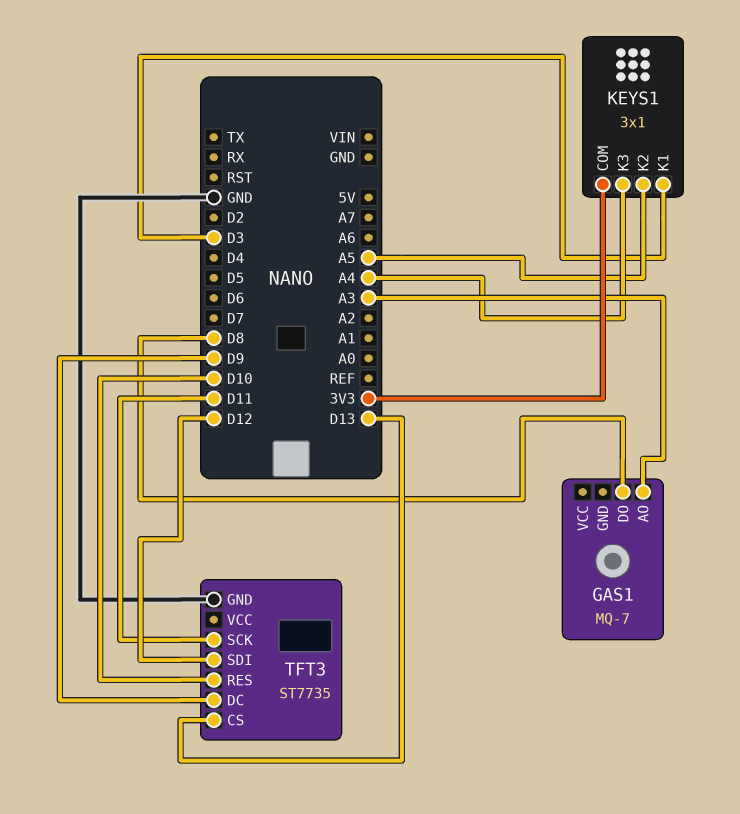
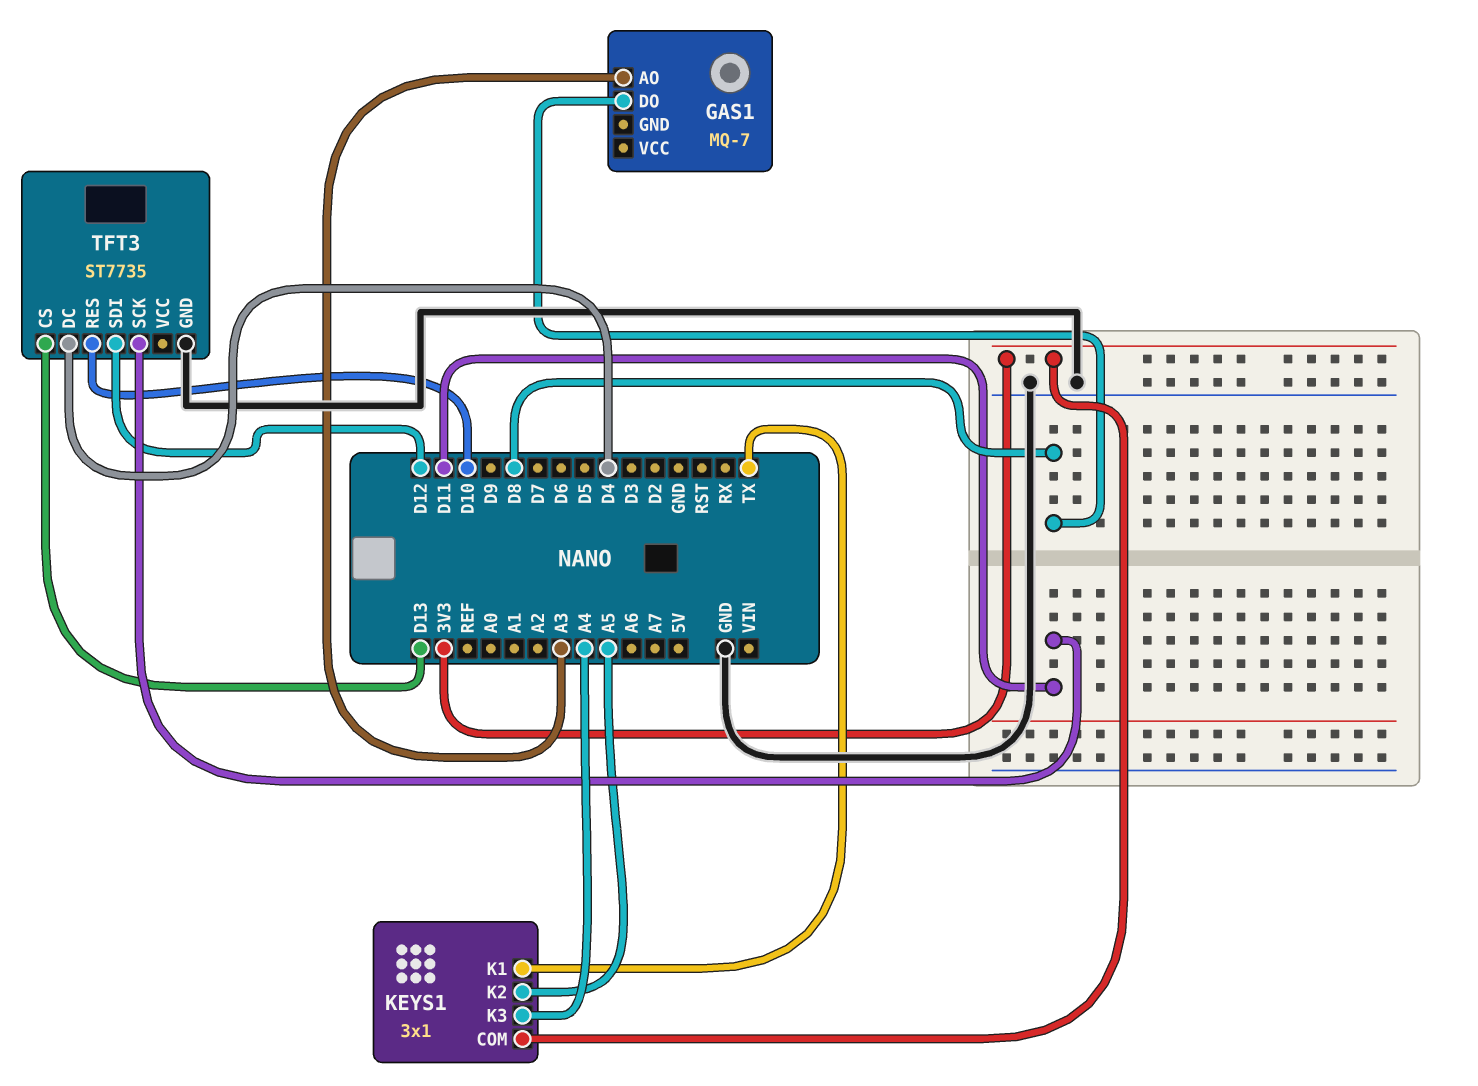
KEYS1 pin K1: D3 -> TX
TFT3 pin DC: D9 -> D4

